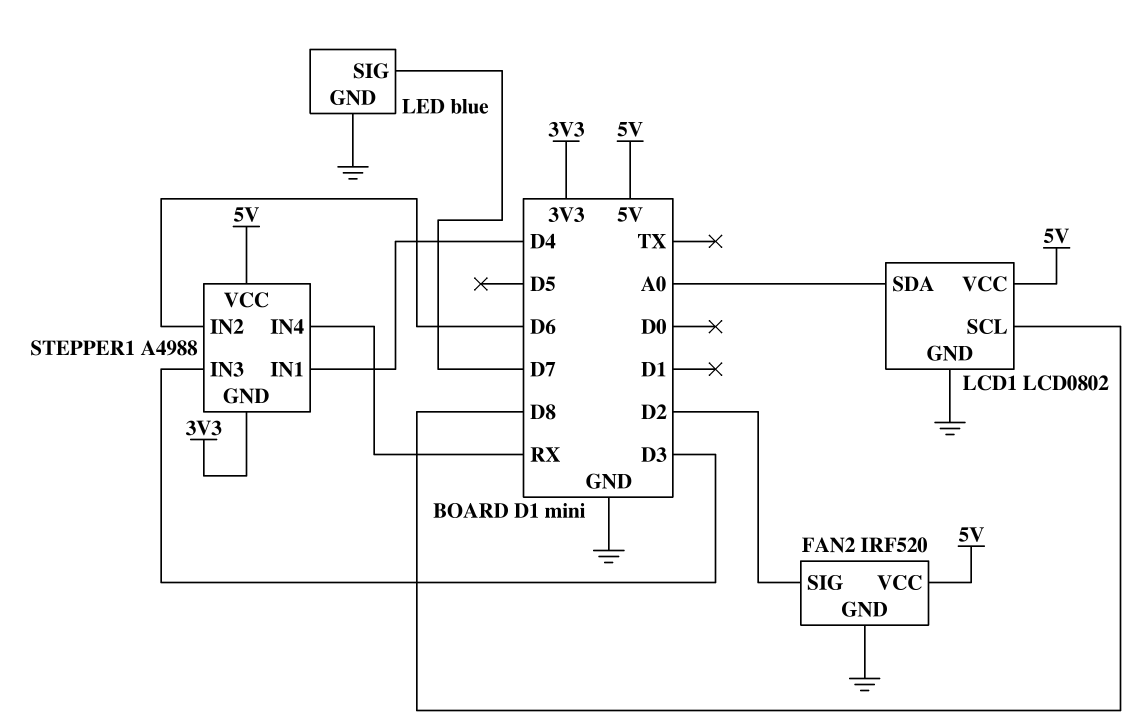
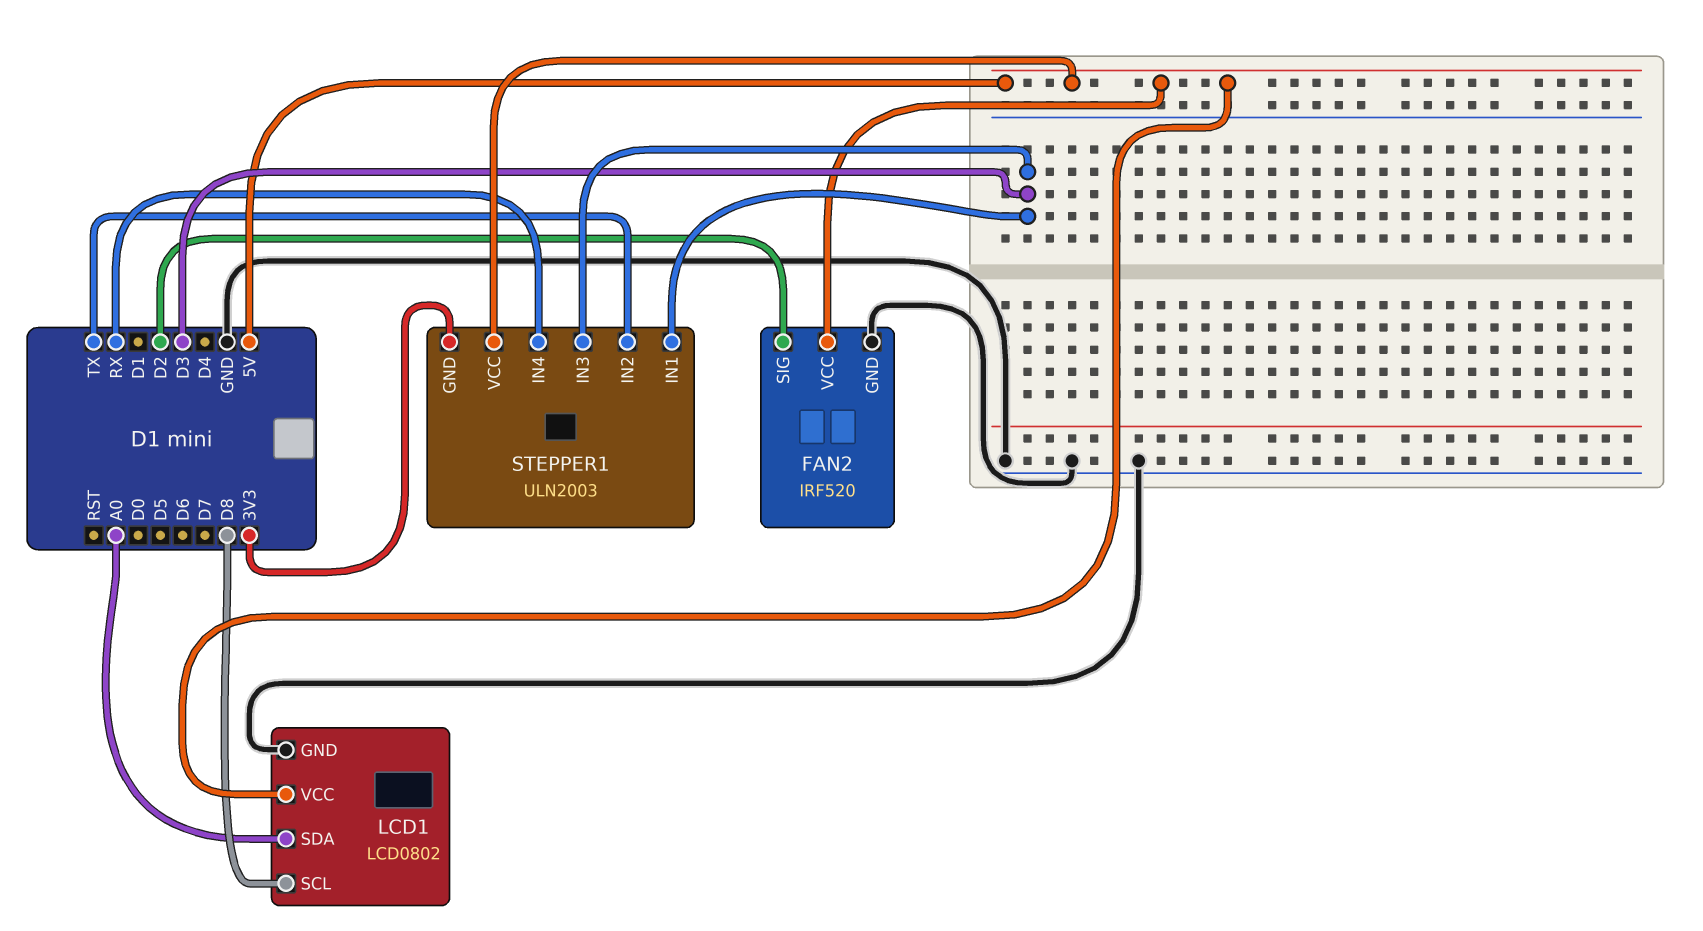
LED: blue -> none
LED pin GND: GND -> none
LED pin SIG: D7 -> none
STEPPER1: A4988 -> ULN2003
STEPPER1 pin IN1: D4 -> D3
STEPPER1 pin IN2: D6 -> TX

